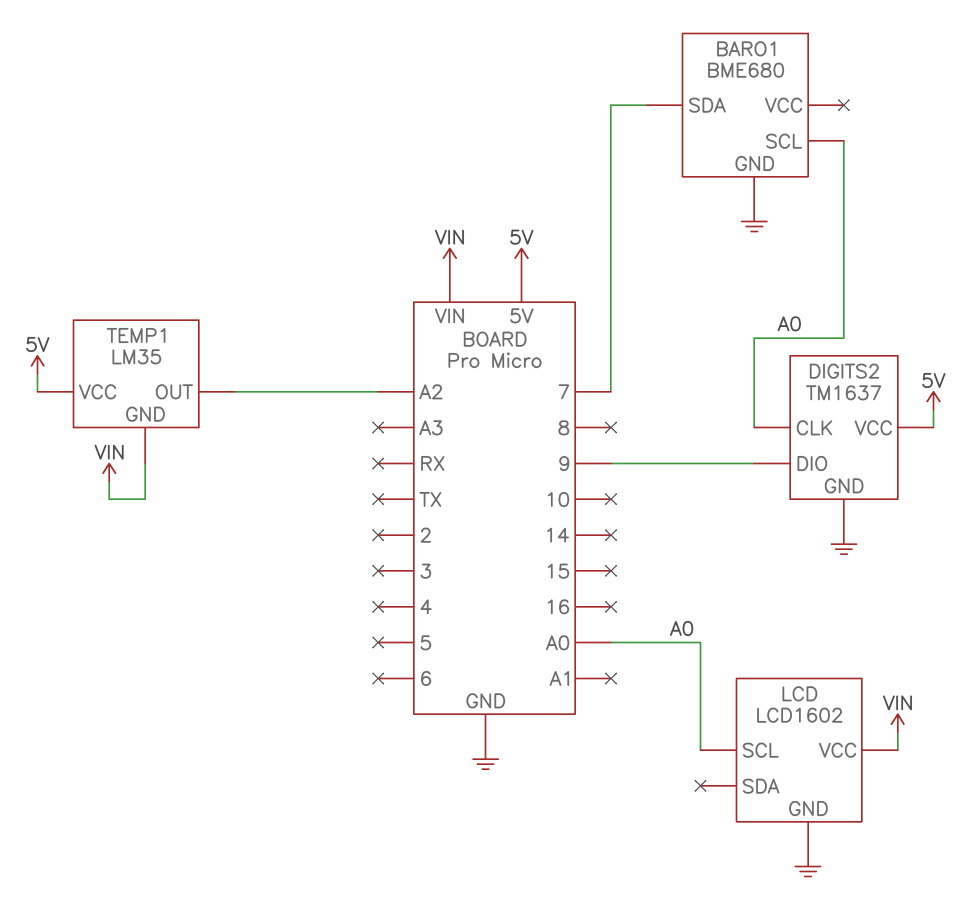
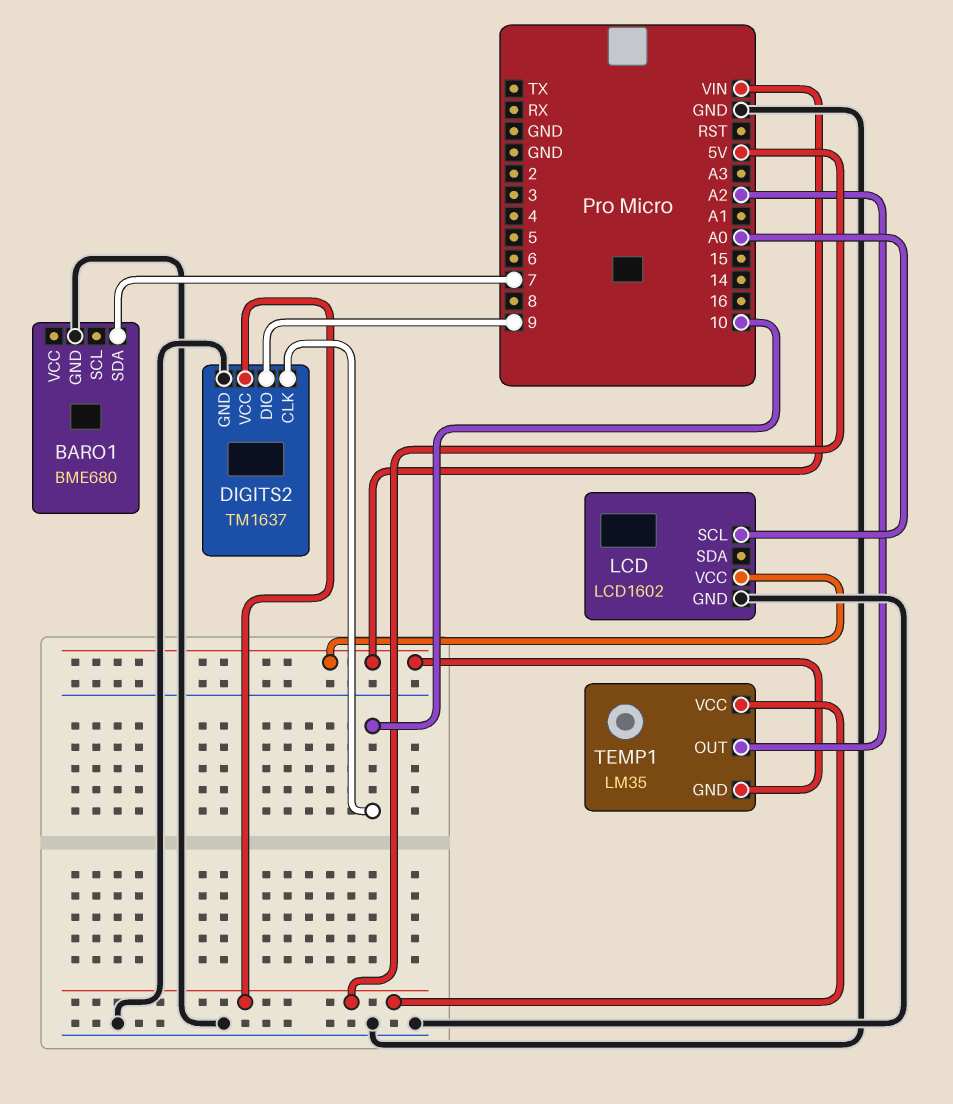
BARO1 pin SCL: A0 -> none
DIGITS2 pin CLK: A0 -> 10

